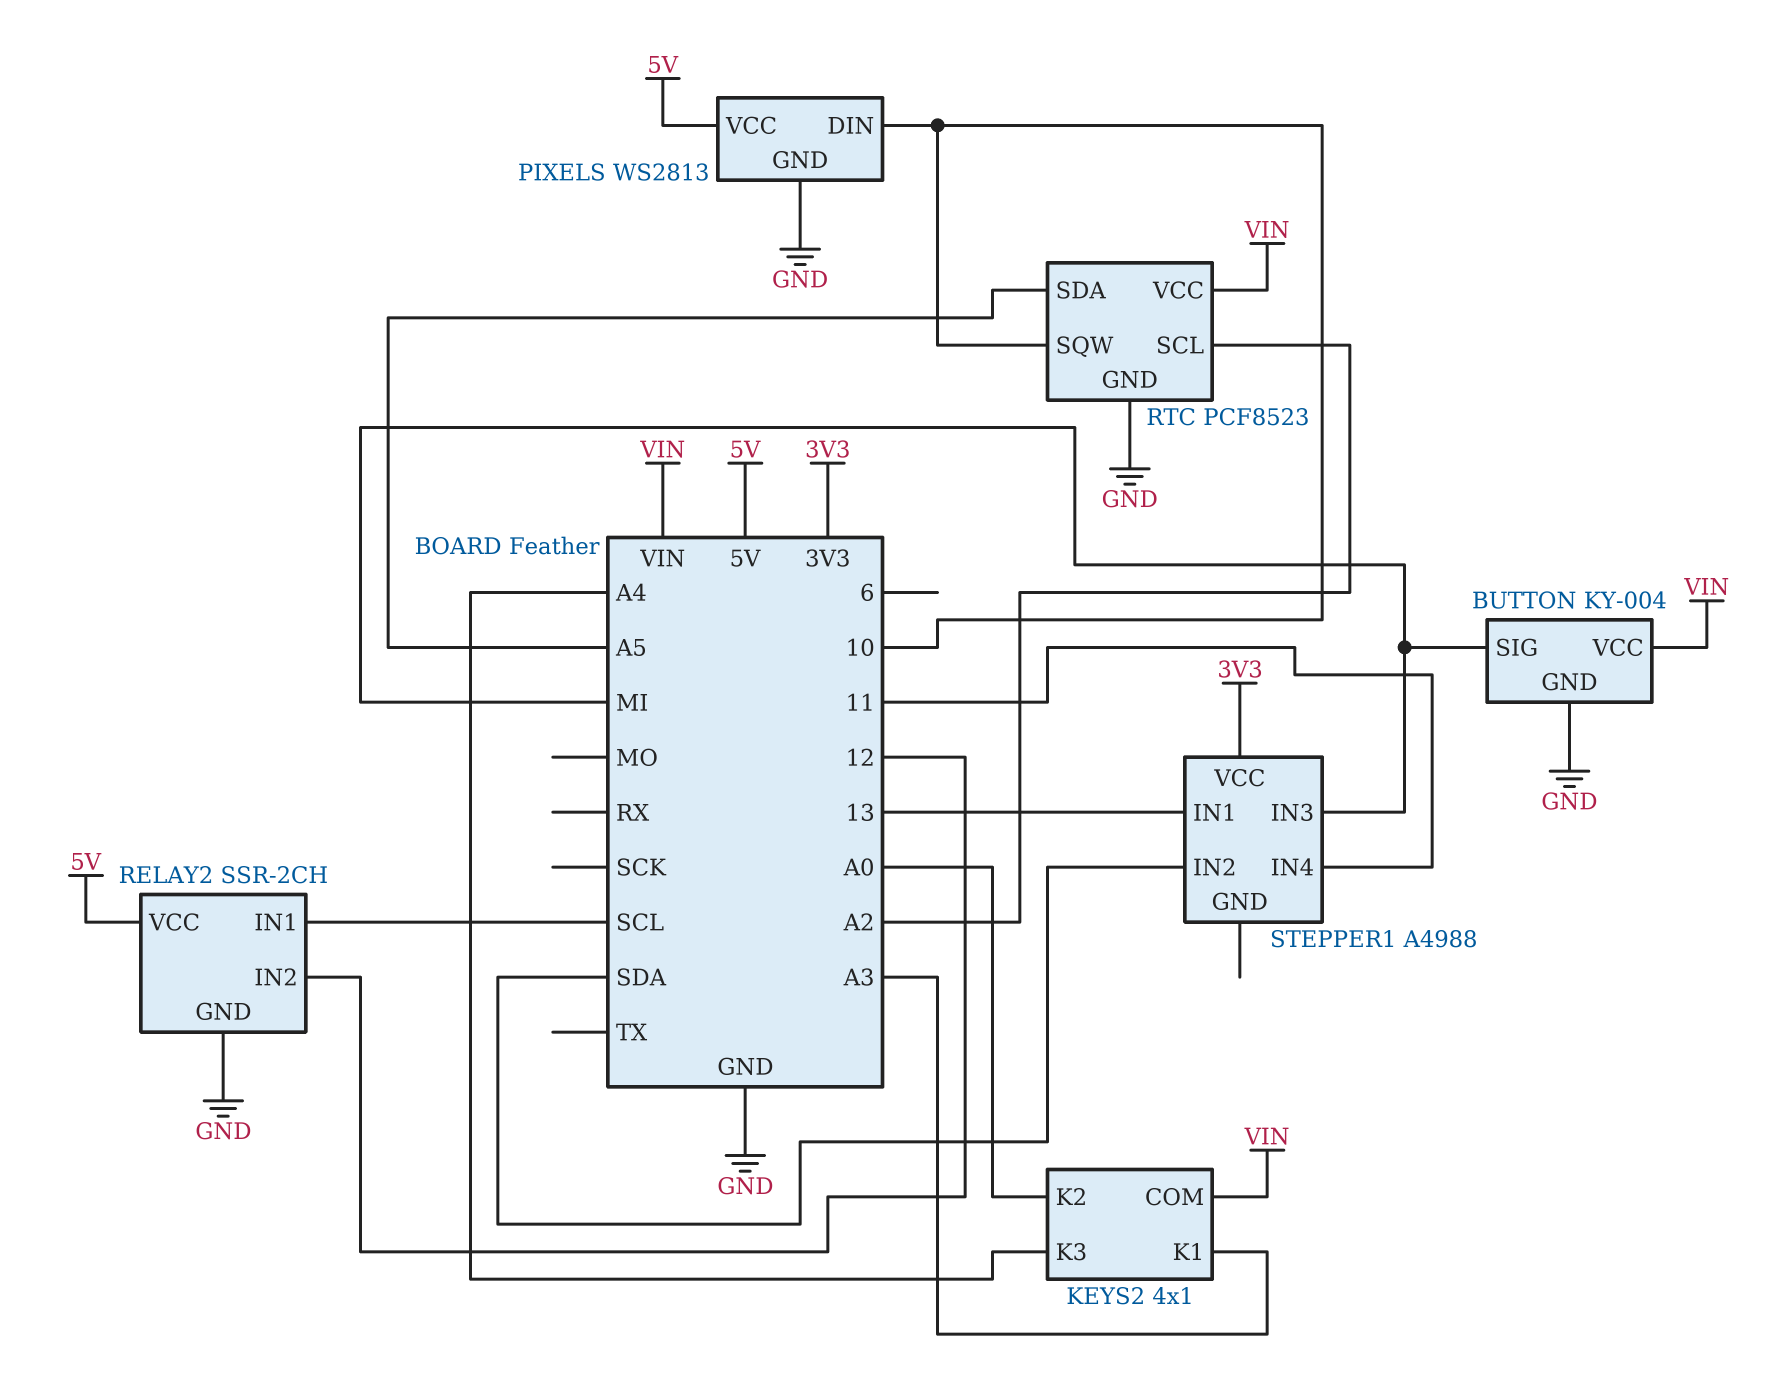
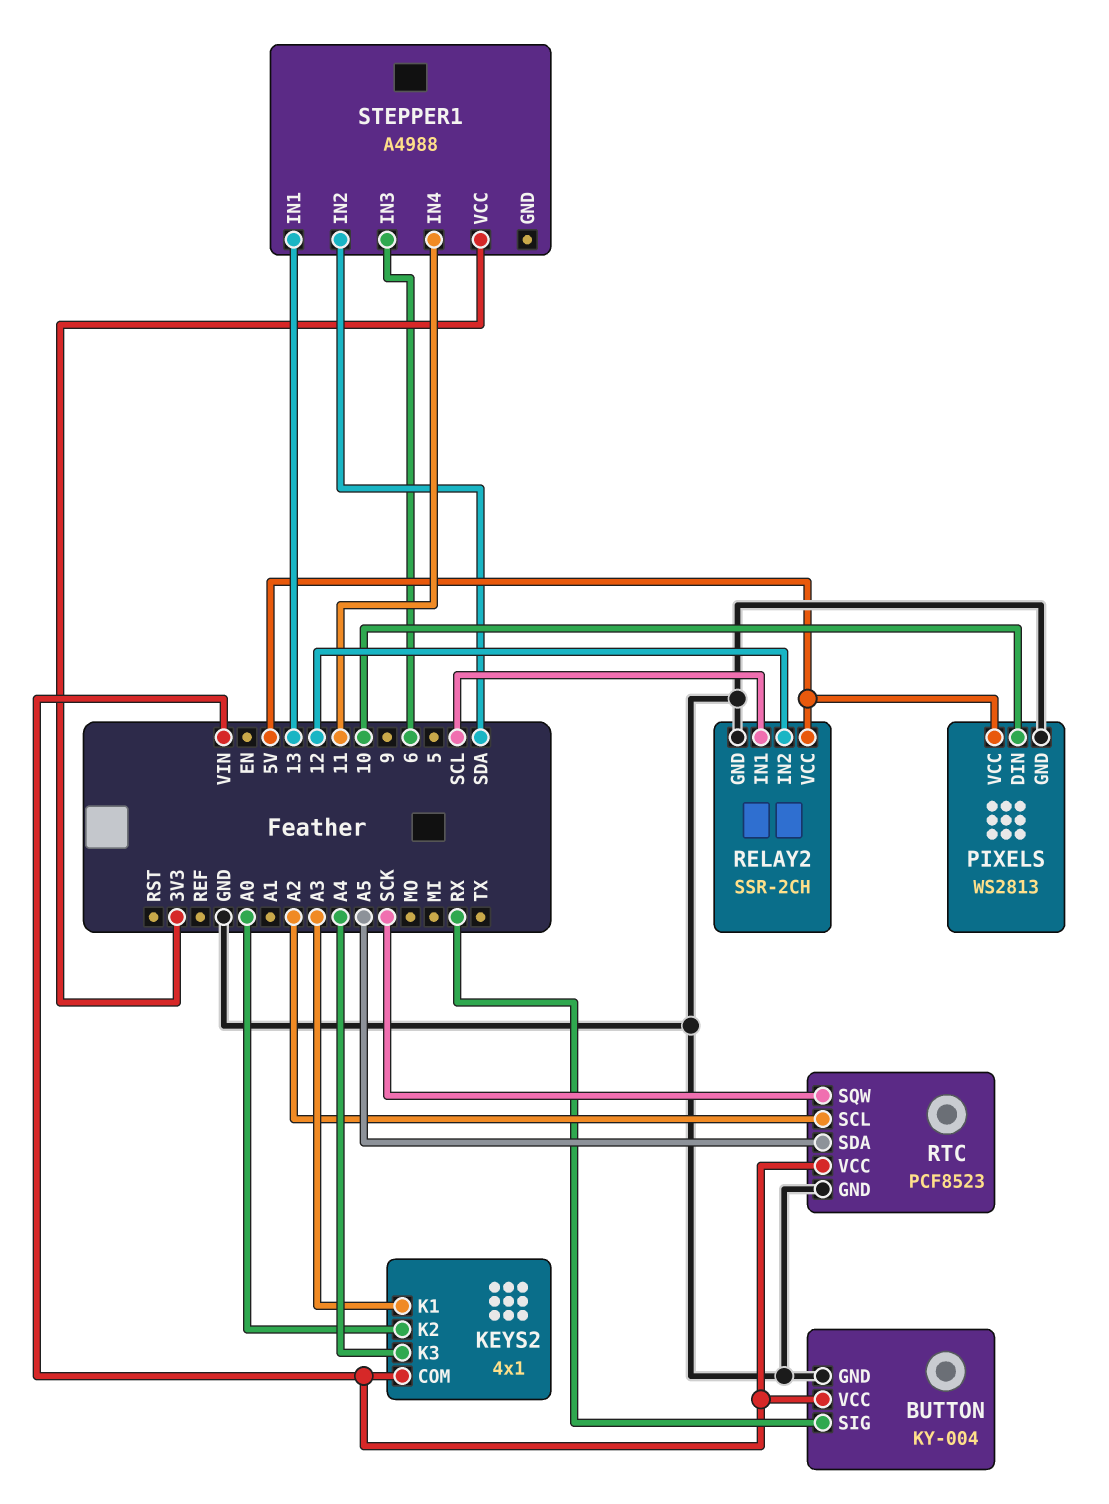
BUTTON pin SIG: MI -> RX
RTC pin SQW: 10 -> SCK
STEPPER1 pin IN3: MI -> 6

